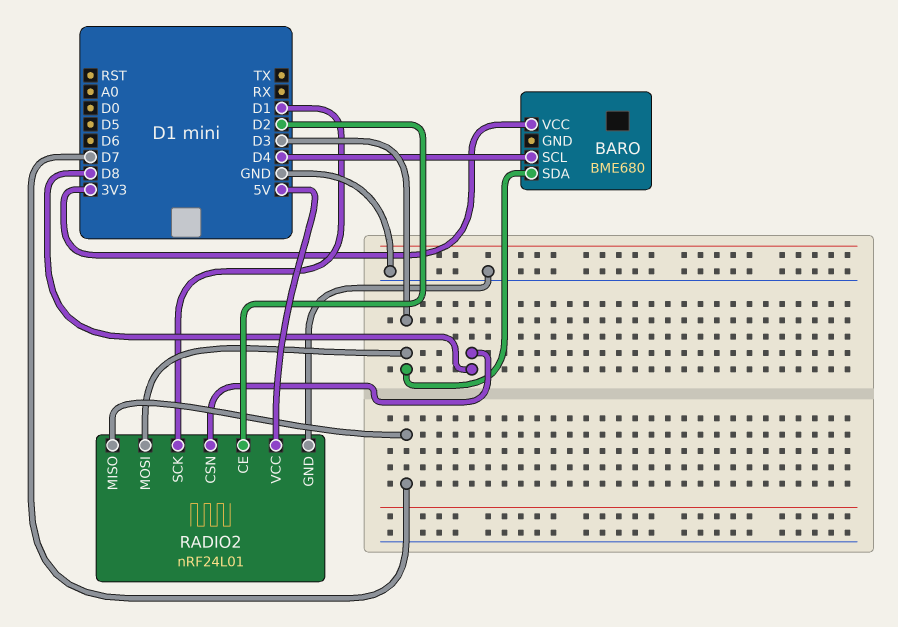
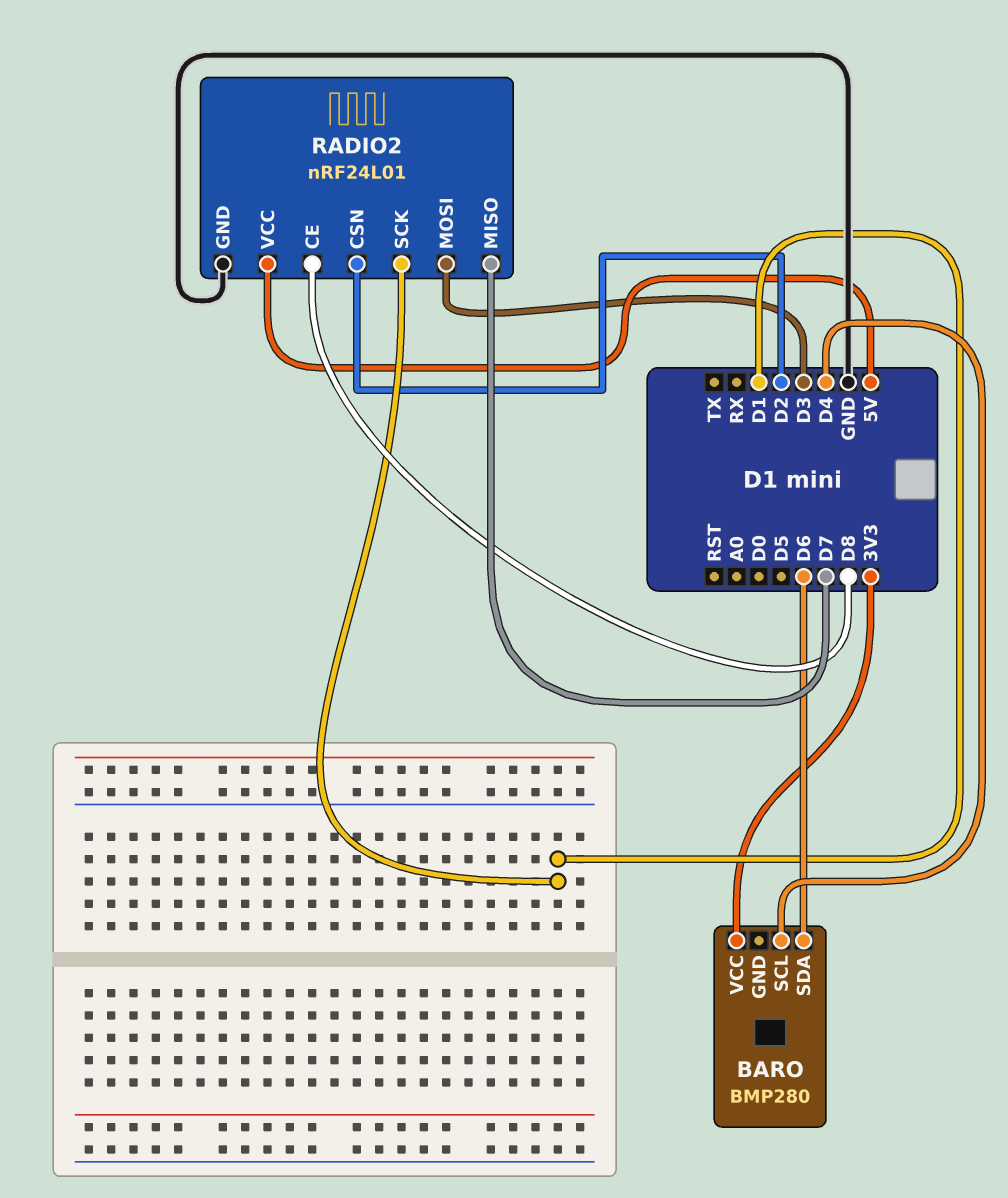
BARO: BME680 -> BMP280
BARO pin SDA: D3 -> D6
RADIO2 pin CE: D2 -> D8
RADIO2 pin CSN: D8 -> D2

